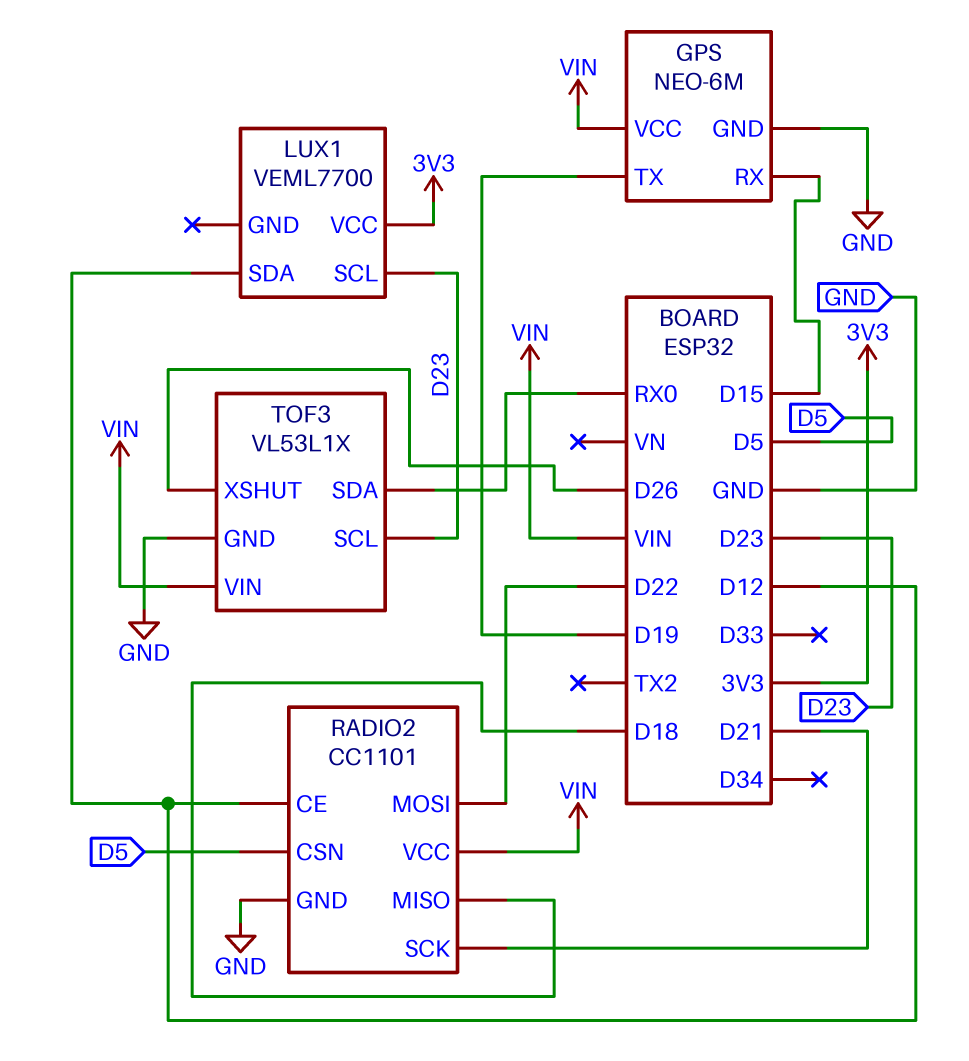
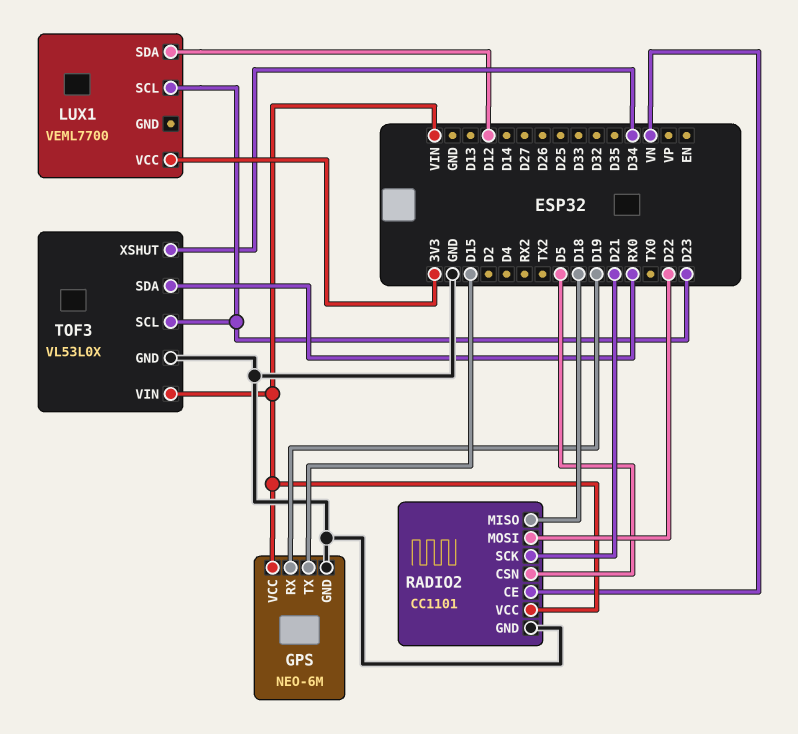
GPS pin RX: D15 -> D19
GPS pin TX: D19 -> D15
RADIO2 pin CE: D12 -> VN
TOF3: VL53L1X -> VL53L0X
TOF3 pin XSHUT: D26 -> D34

